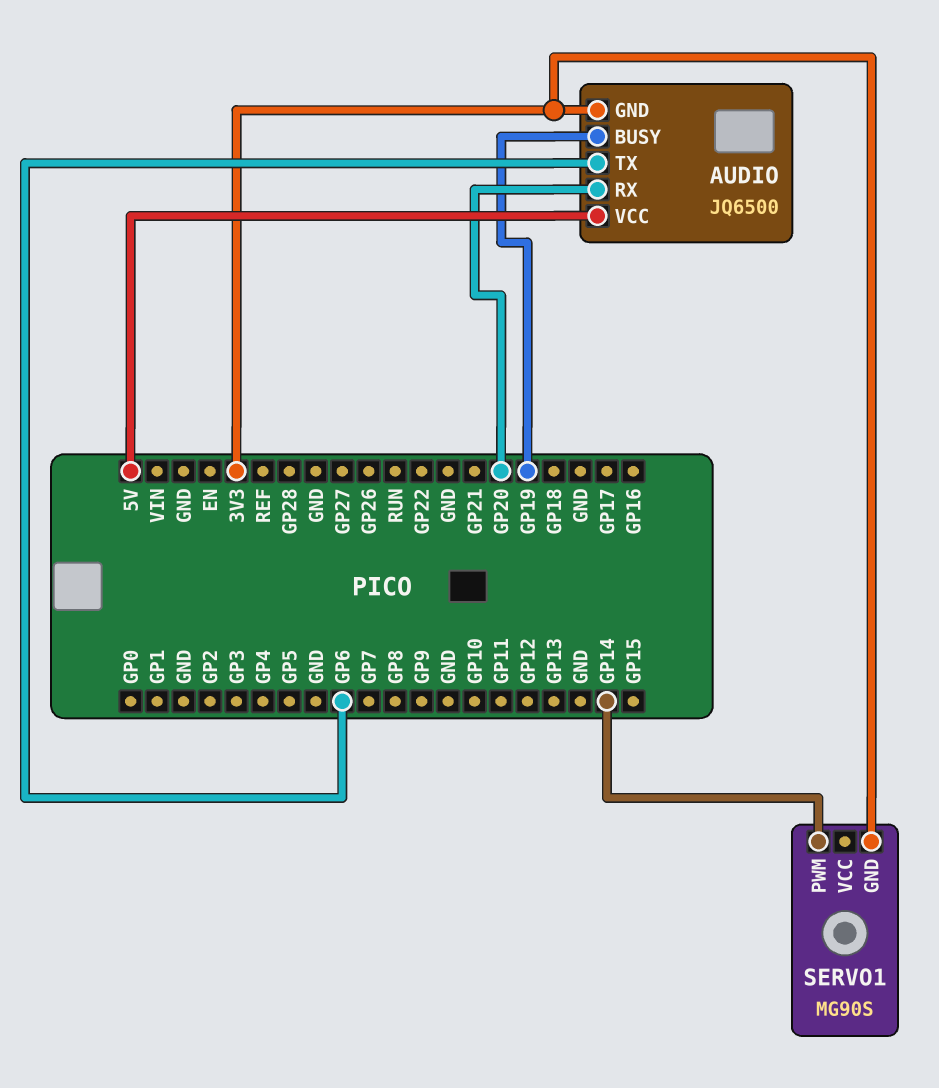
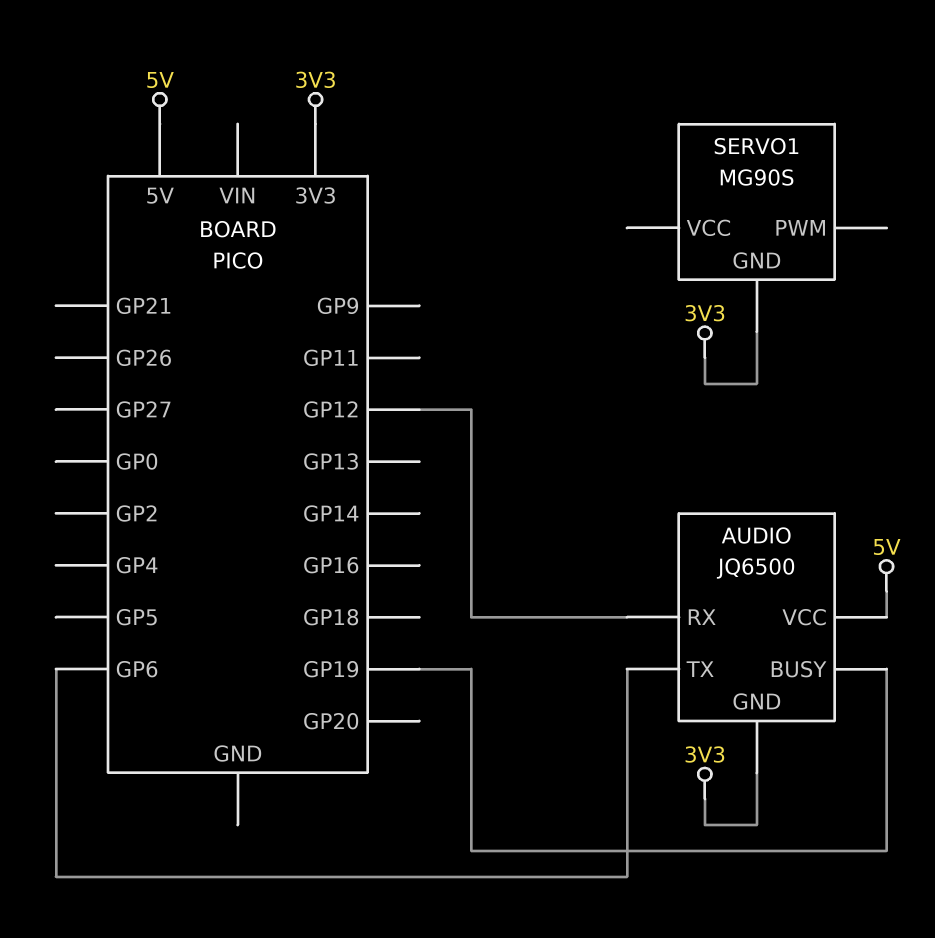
AUDIO pin RX: GP20 -> GP12
SERVO1 pin PWM: GP14 -> none

